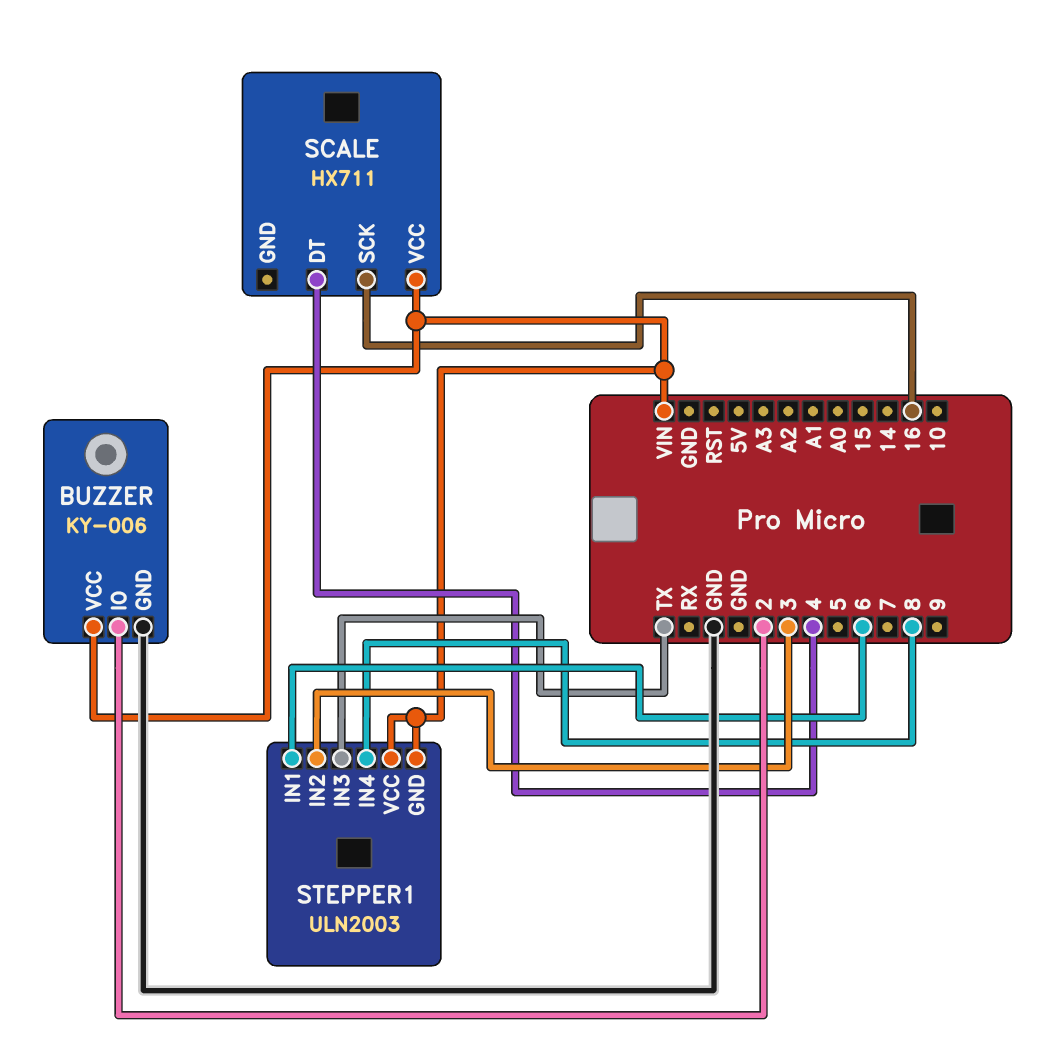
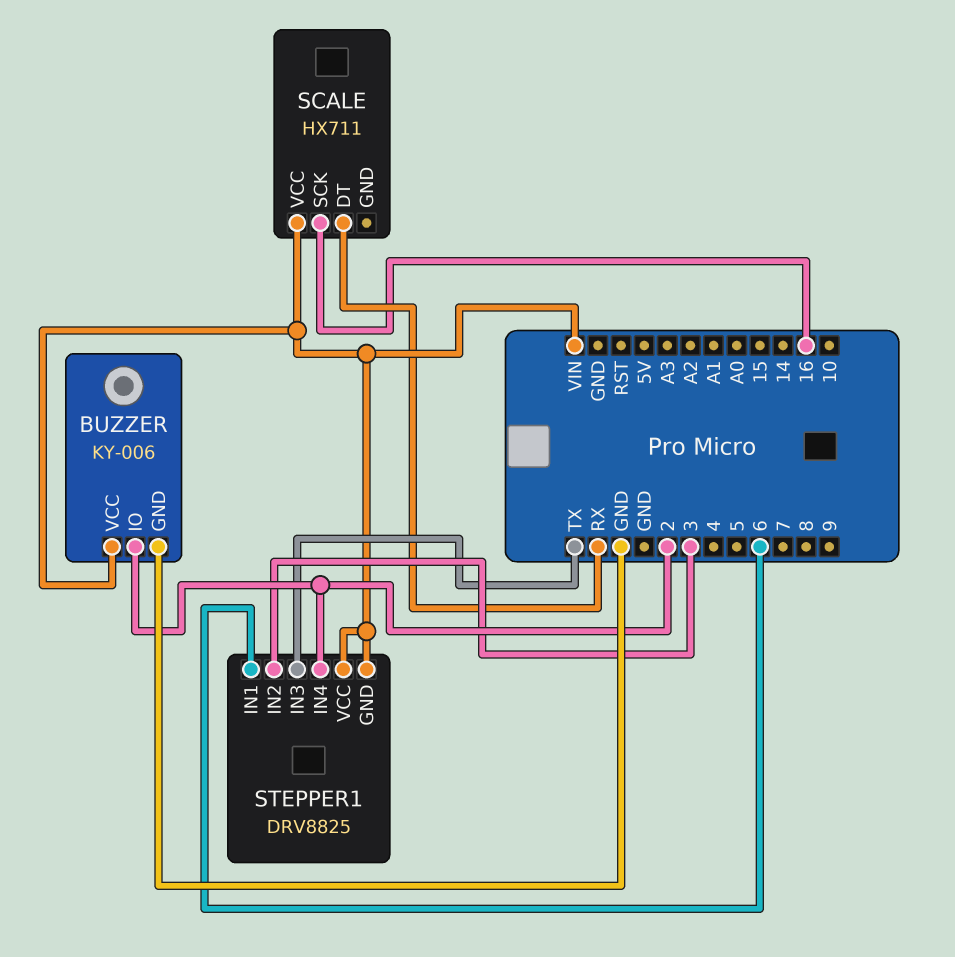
SCALE pin DT: 4 -> RX
STEPPER1: ULN2003 -> DRV8825
STEPPER1 pin IN4: 8 -> 2

